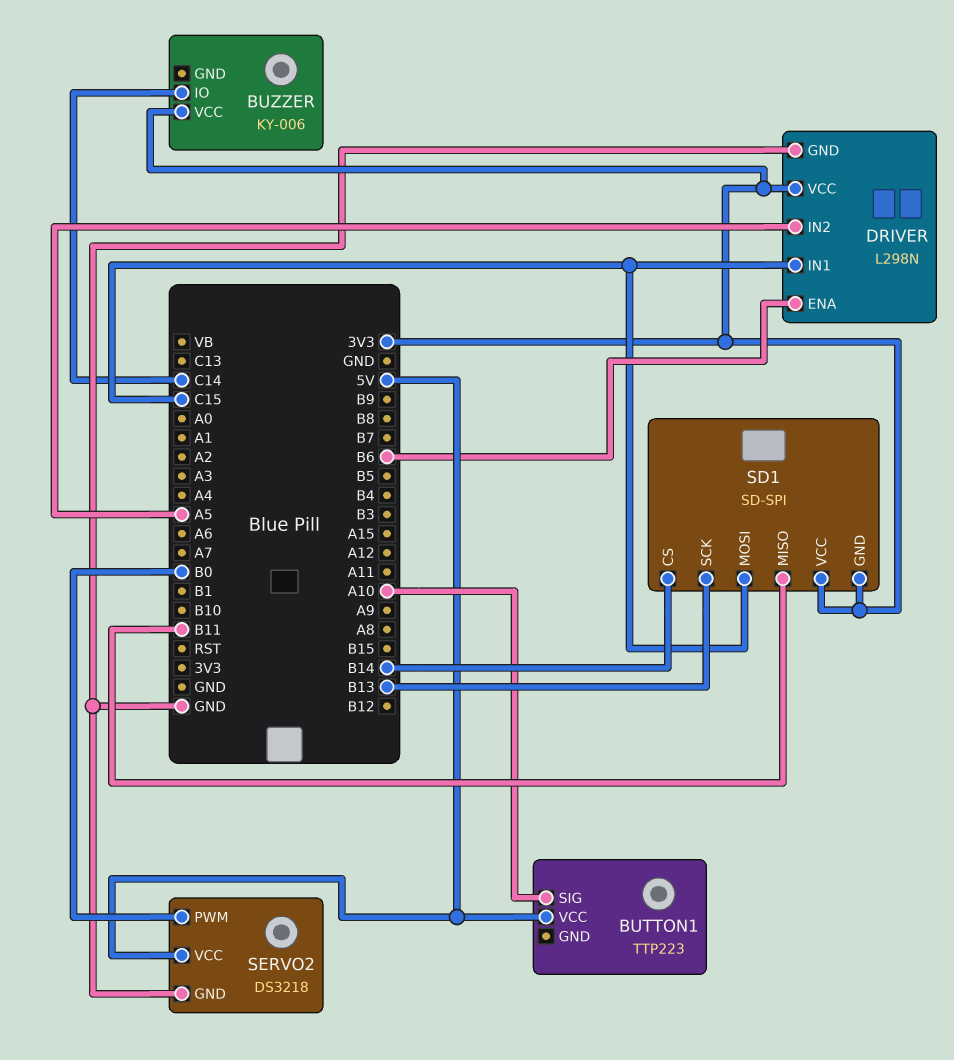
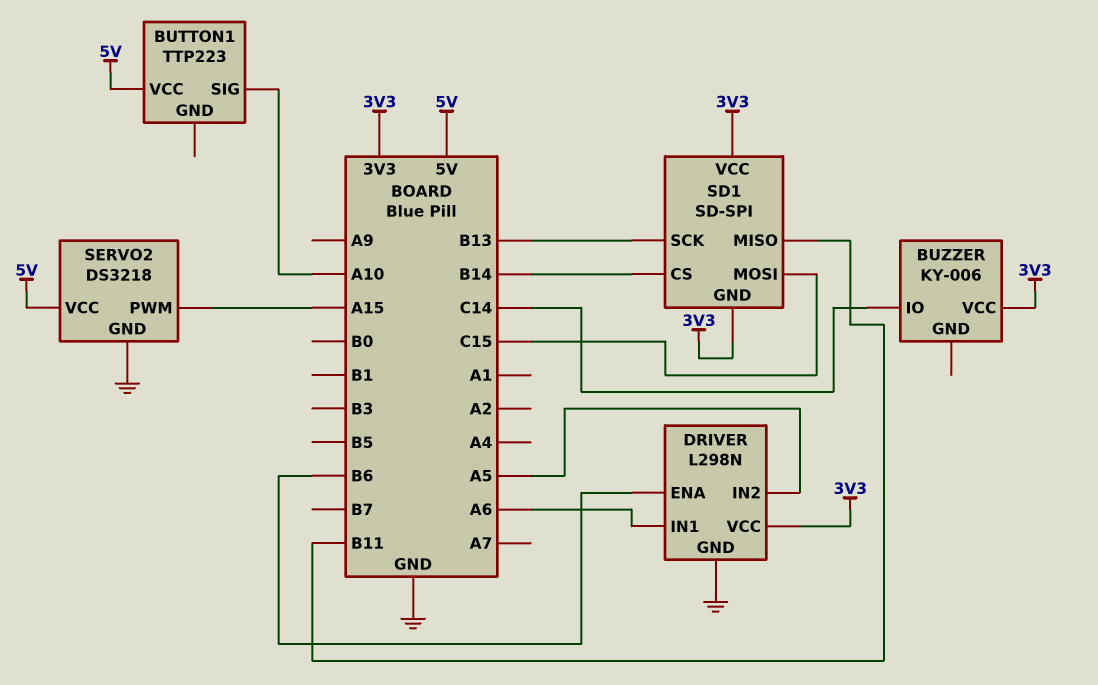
DRIVER pin IN1: C15 -> A6
SERVO2 pin PWM: B0 -> A15

